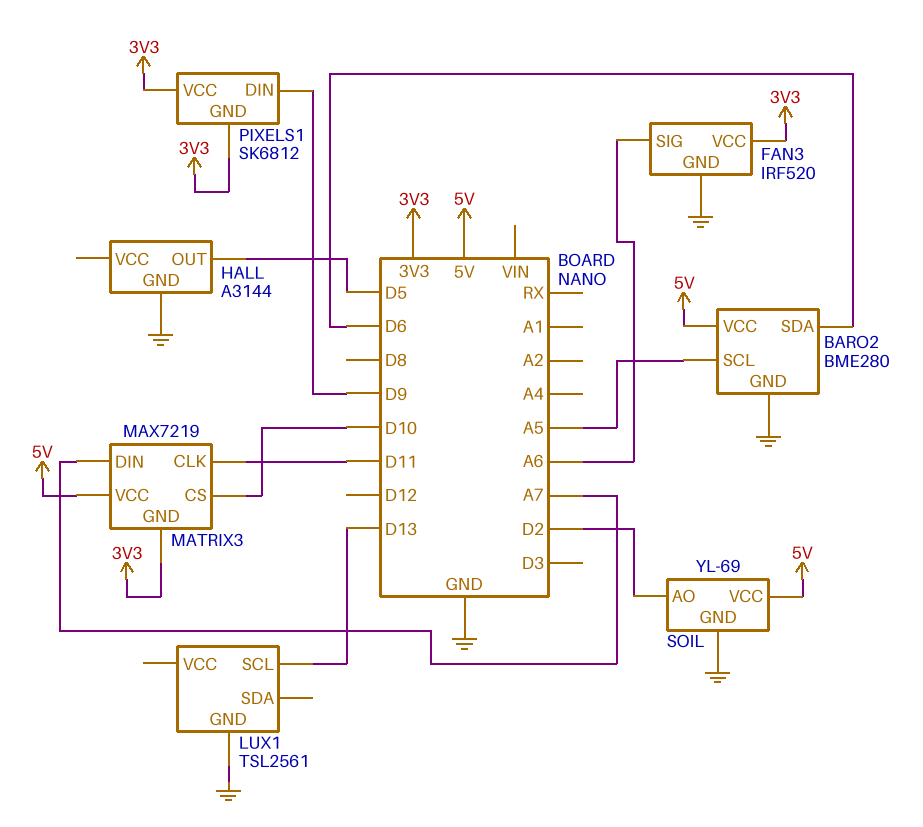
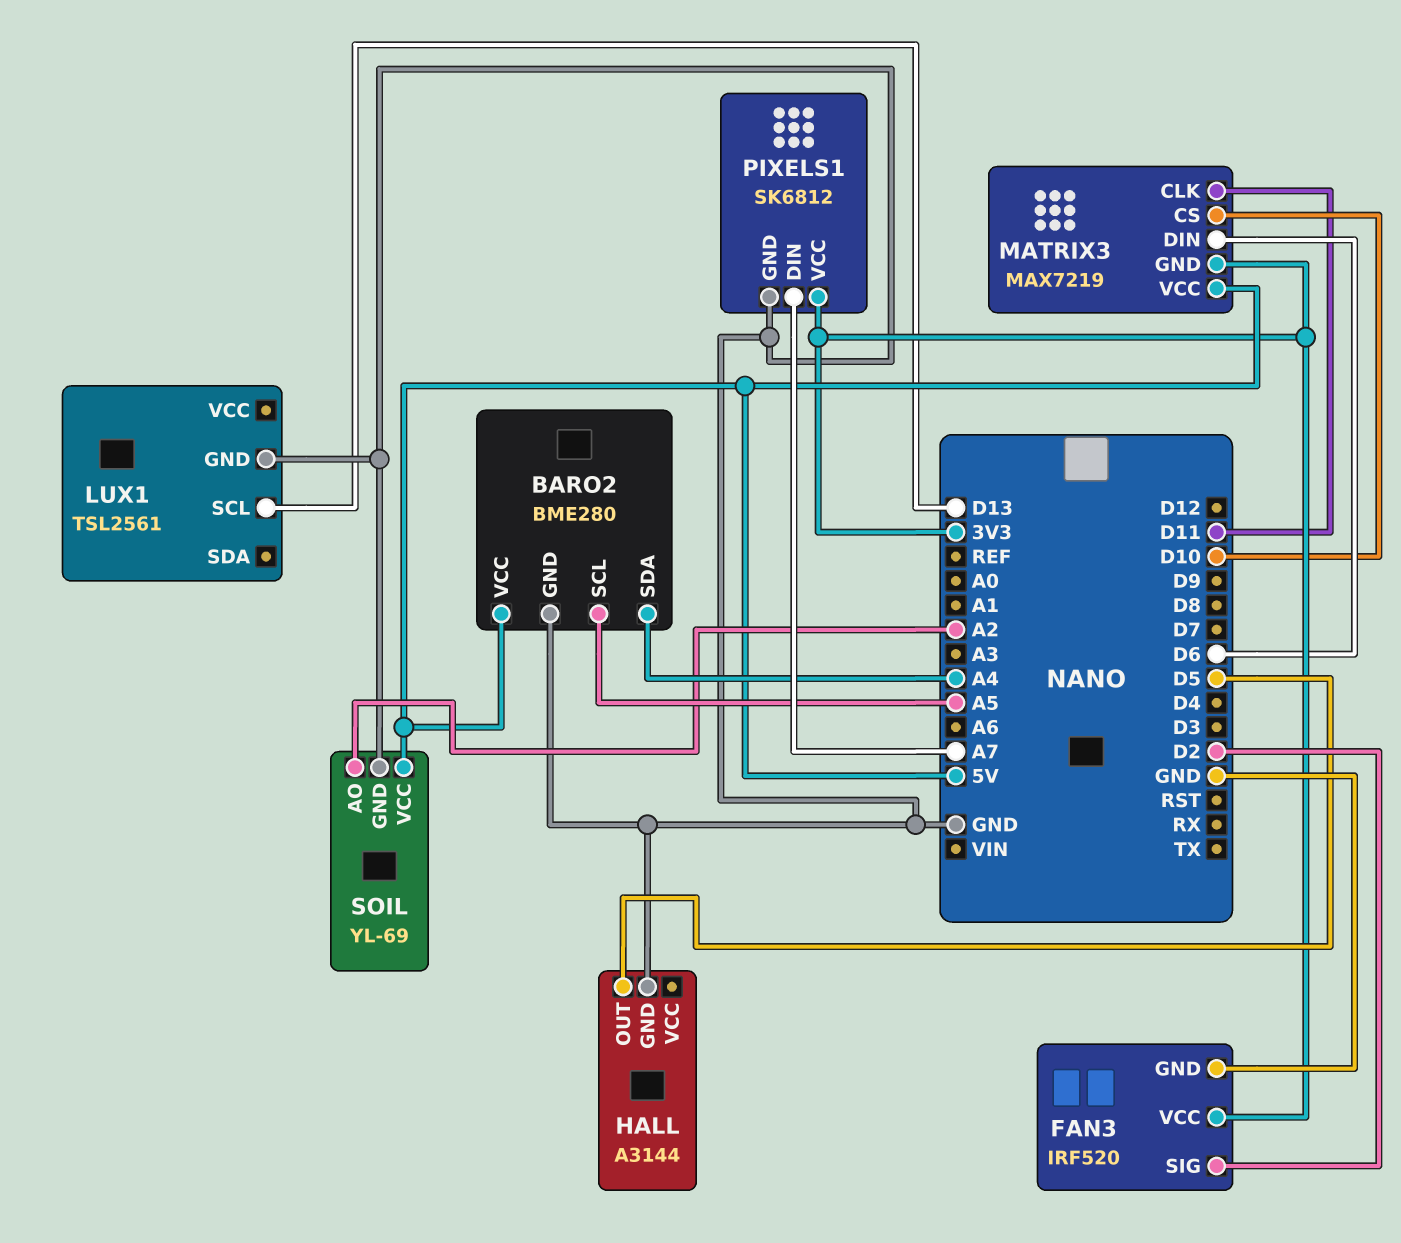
BARO2 pin SDA: D6 -> A4
FAN3 pin SIG: A6 -> D2
MATRIX3 pin DIN: A7 -> D6
PIXELS1 pin DIN: D9 -> A7
PIXELS1 pin GND: 3V3 -> GND
SOIL pin AO: D2 -> A2

